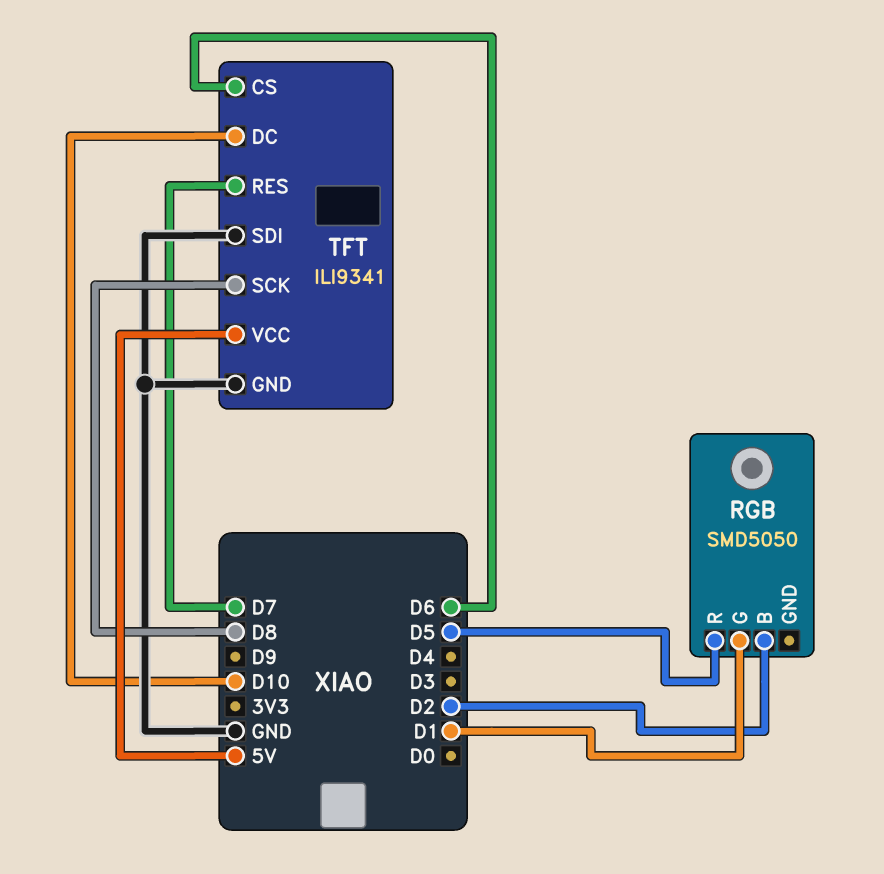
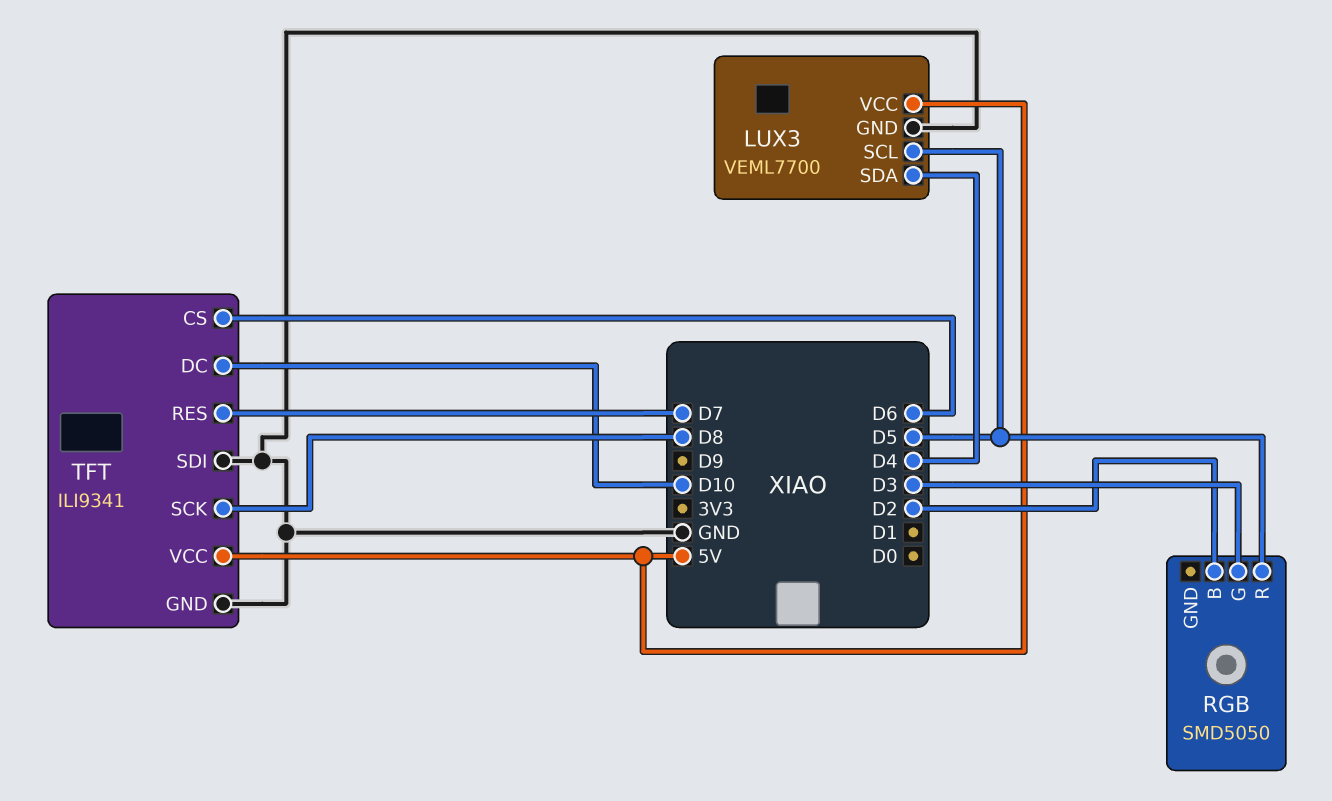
LUX3: none -> VEML7700
LUX3 pin GND: none -> GND
LUX3 pin SCL: none -> D5
LUX3 pin SDA: none -> D4
LUX3 pin VCC: none -> 5V
RGB pin G: D1 -> D3

